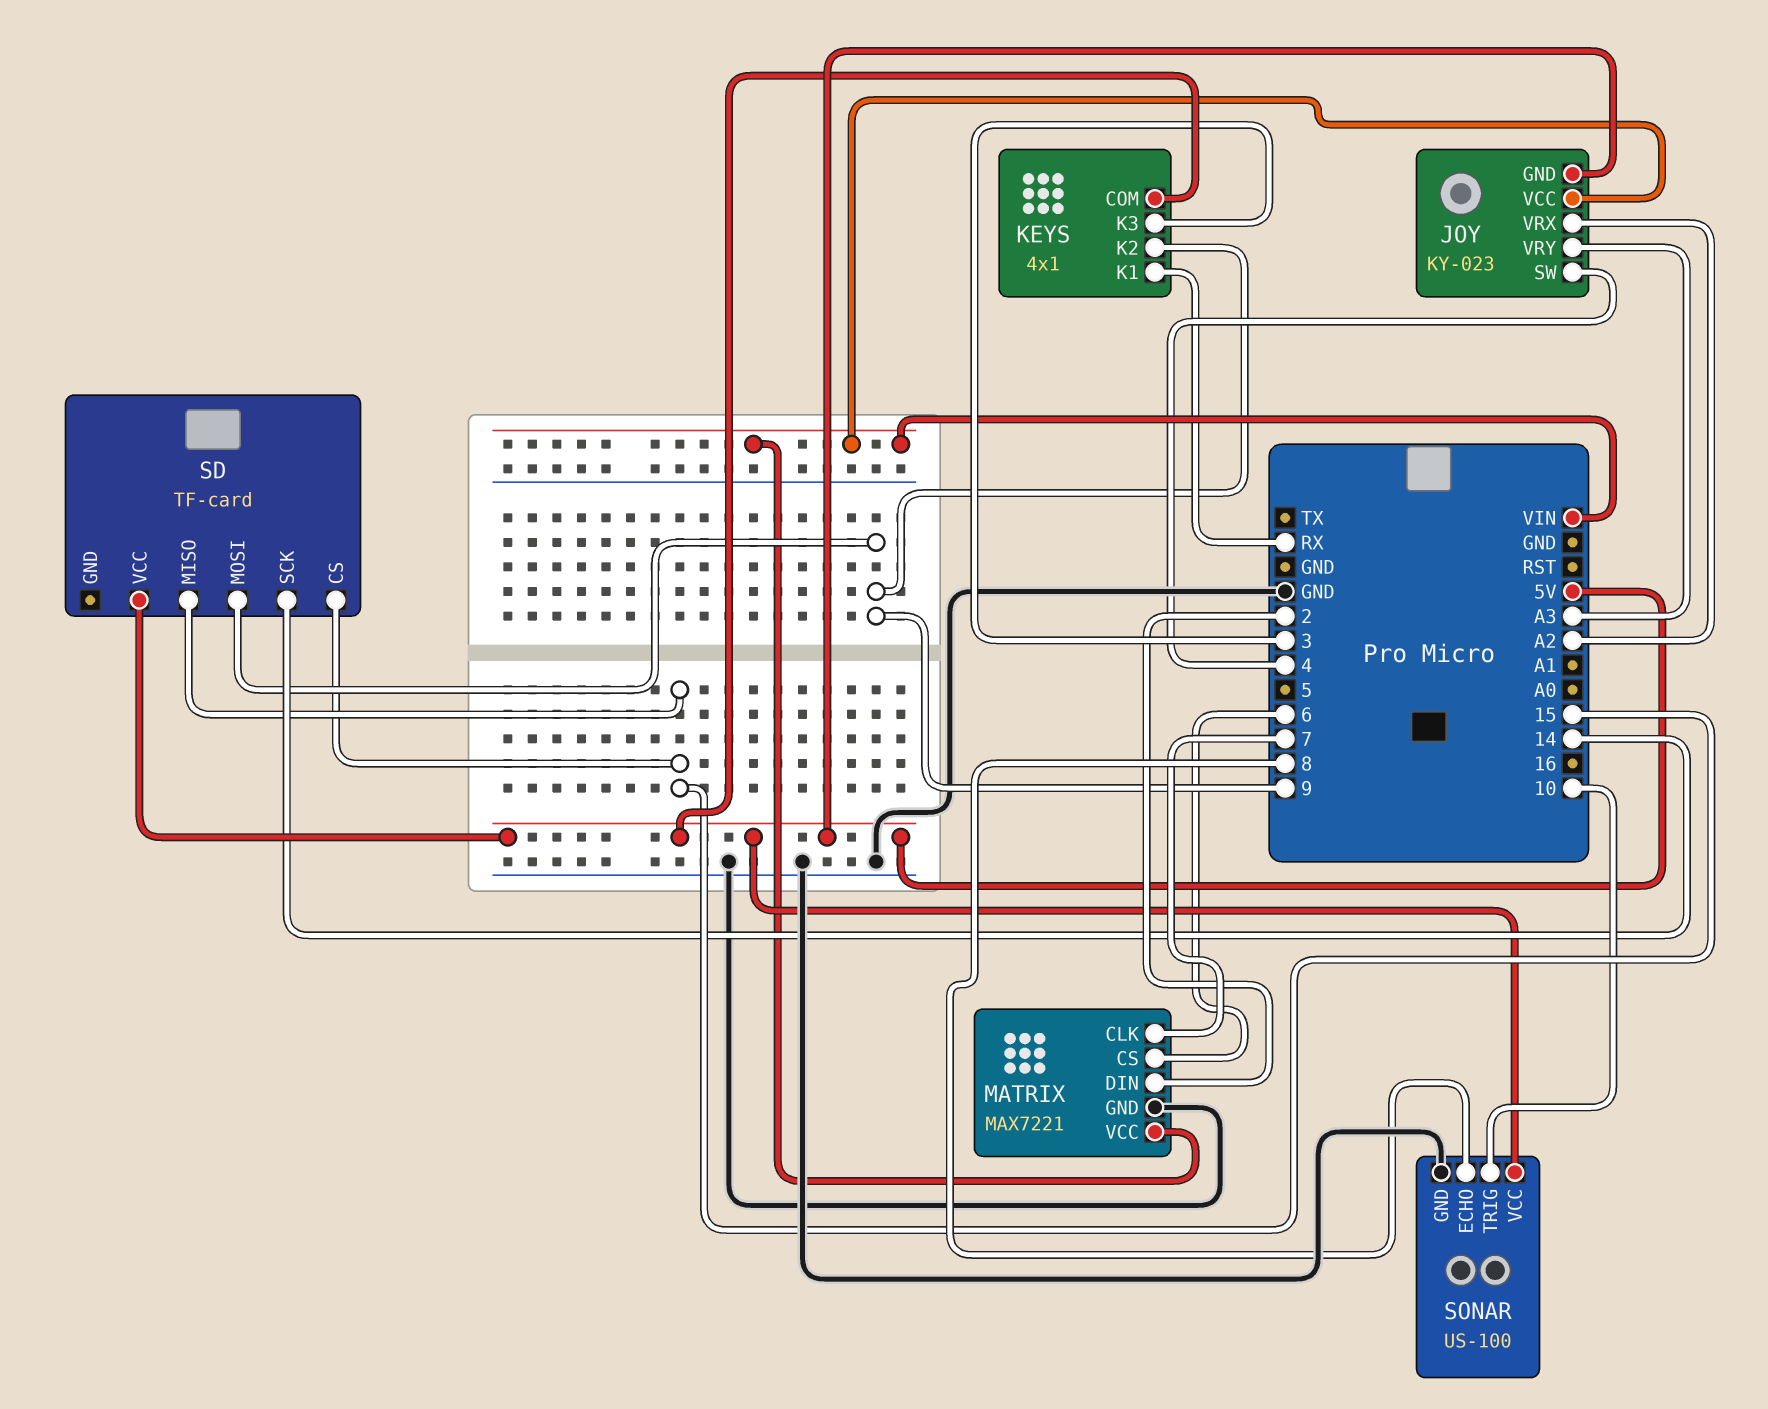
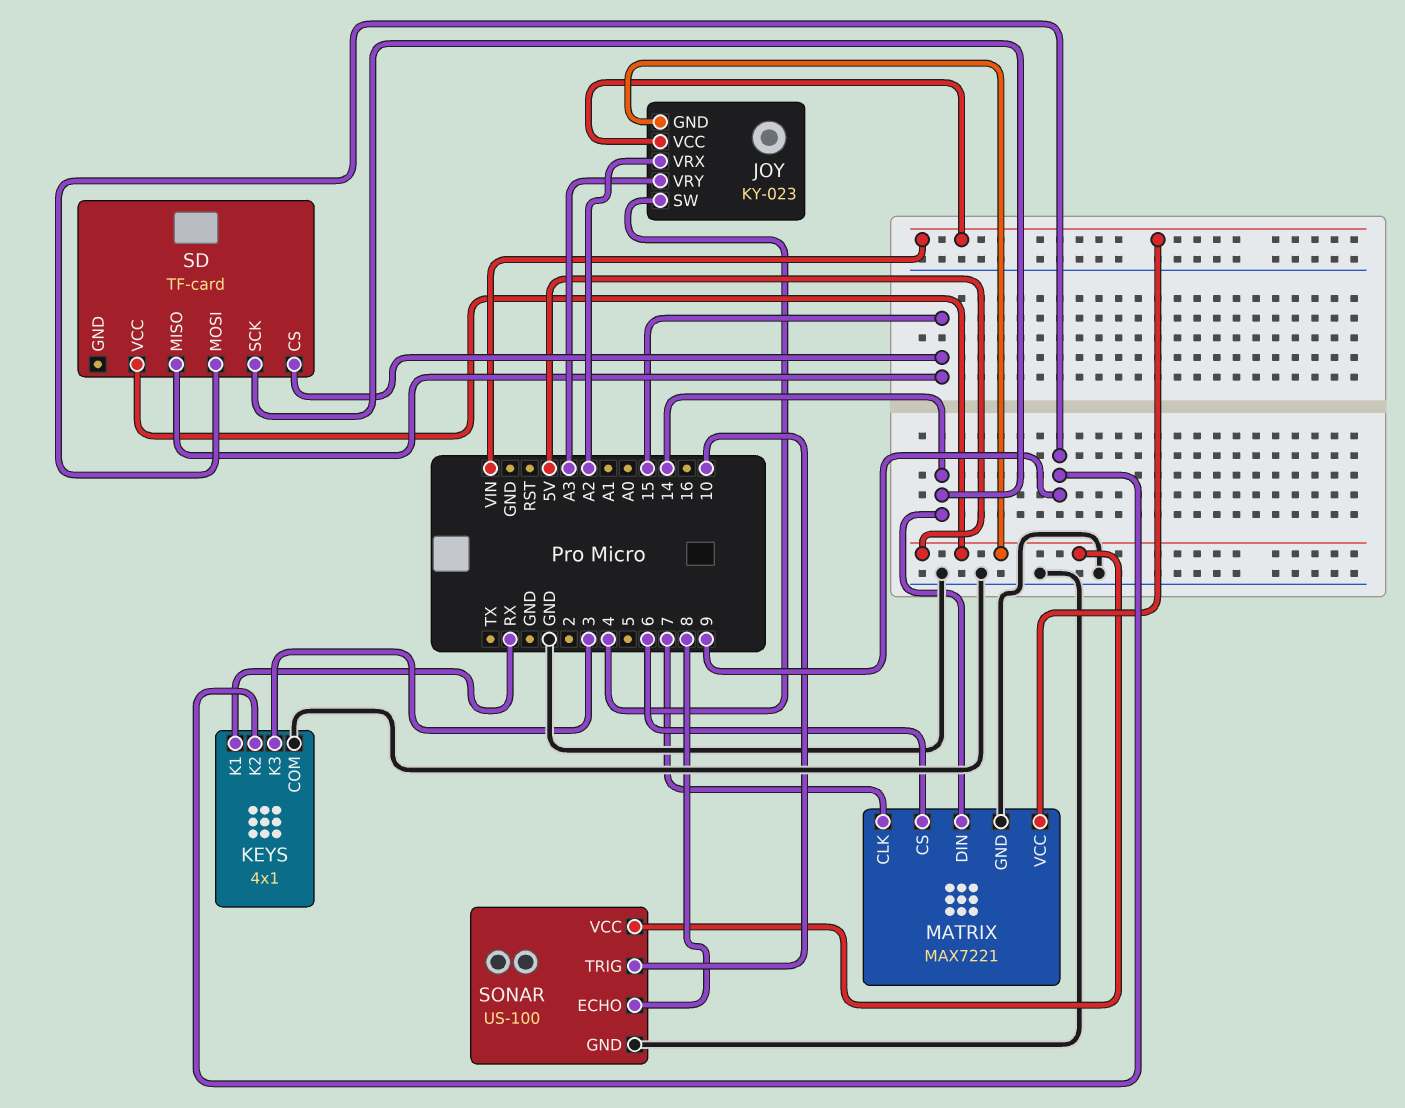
KEYS pin COM: 5V -> GND
MATRIX pin DIN: 2 -> 14

